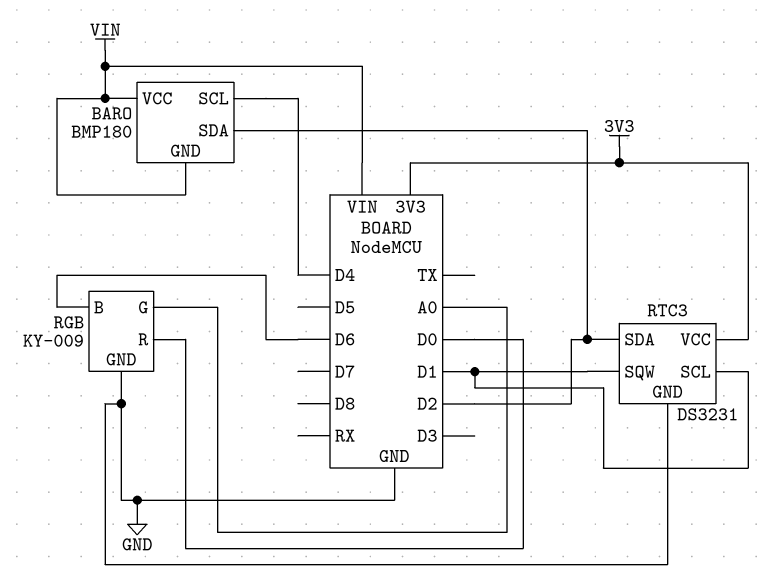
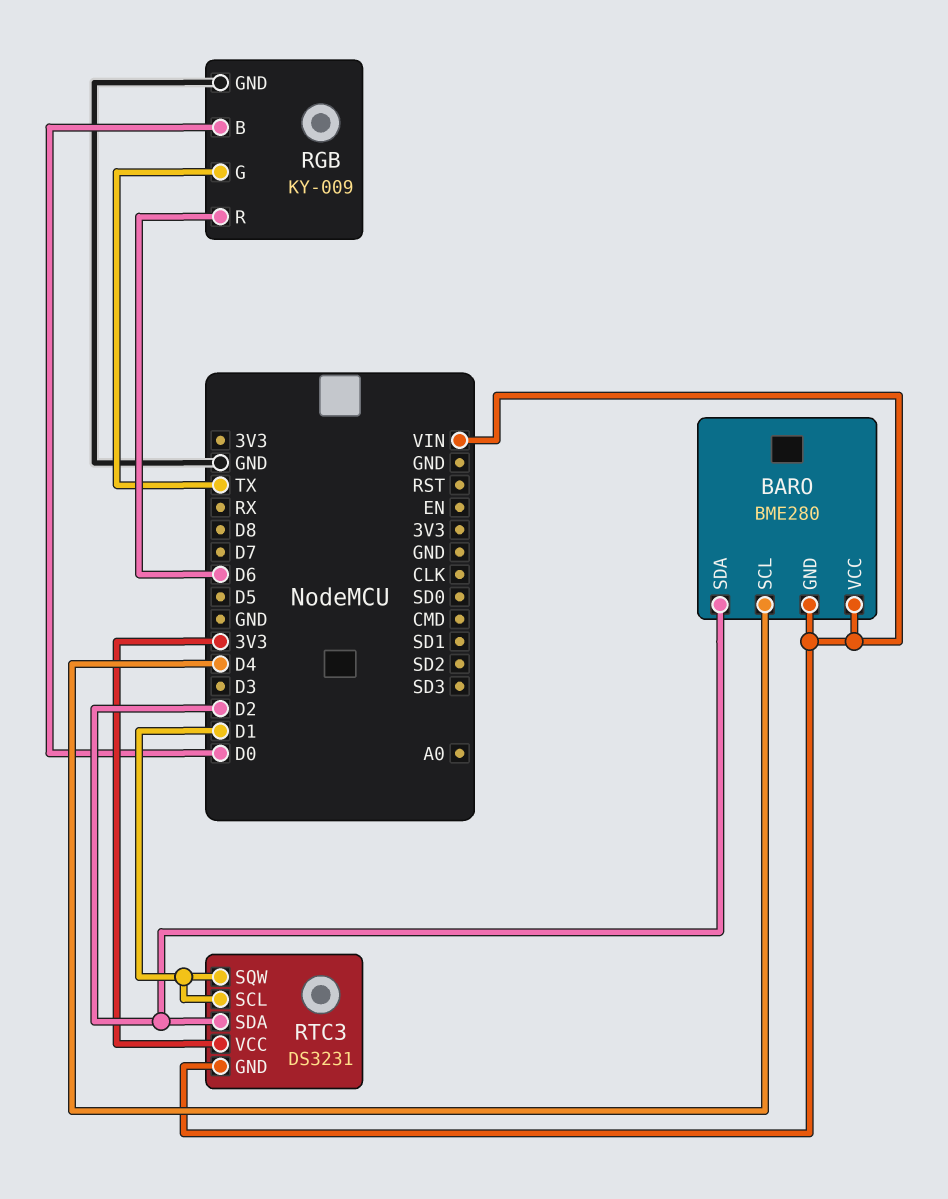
BARO: BMP180 -> BME280
RGB pin B: D6 -> D0
RGB pin G: A0 -> TX
RGB pin R: D0 -> D6
RTC3 pin GND: GND -> VIN

